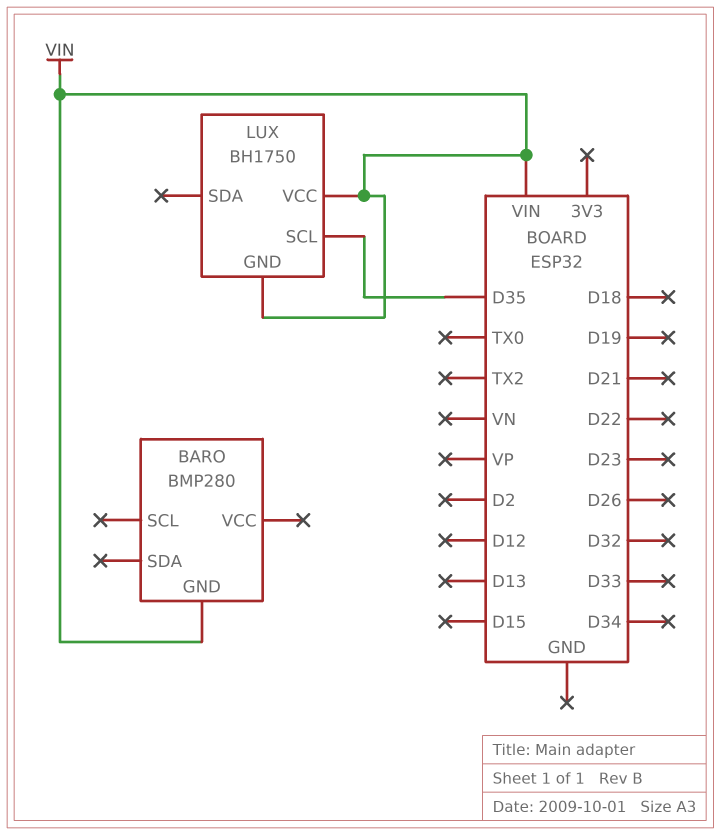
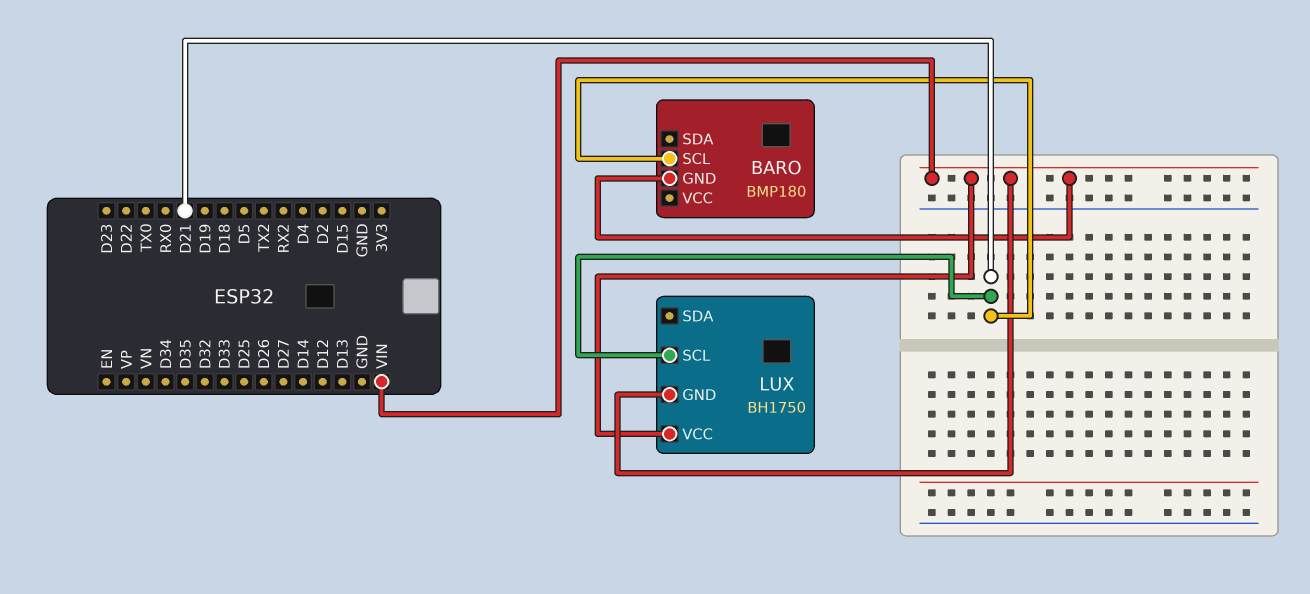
BARO: BMP280 -> BMP180
BARO pin SCL: none -> D21
LUX pin SCL: D35 -> D21

